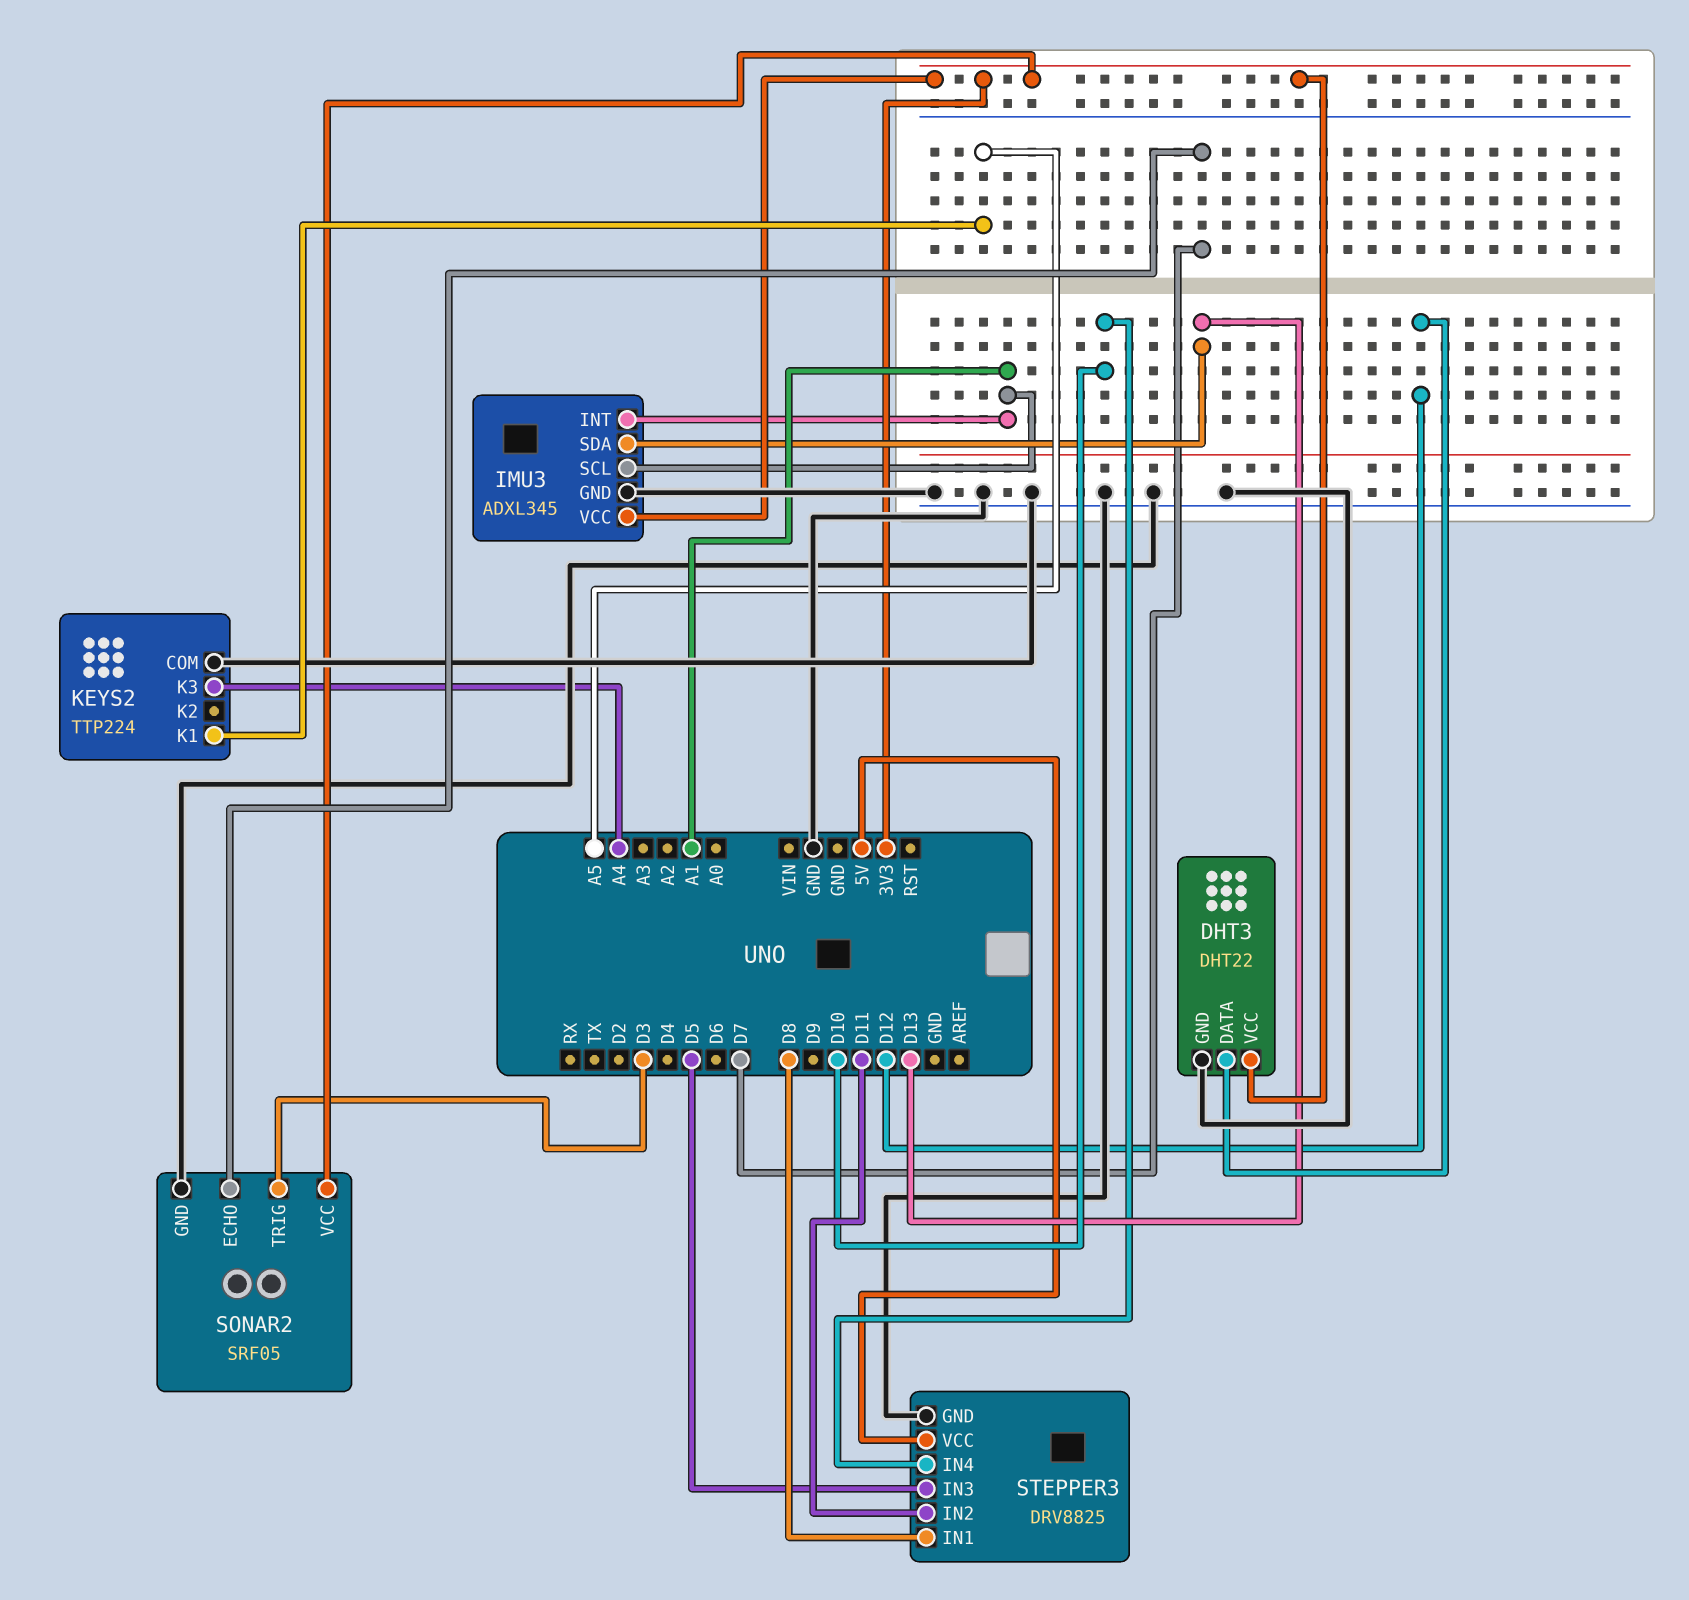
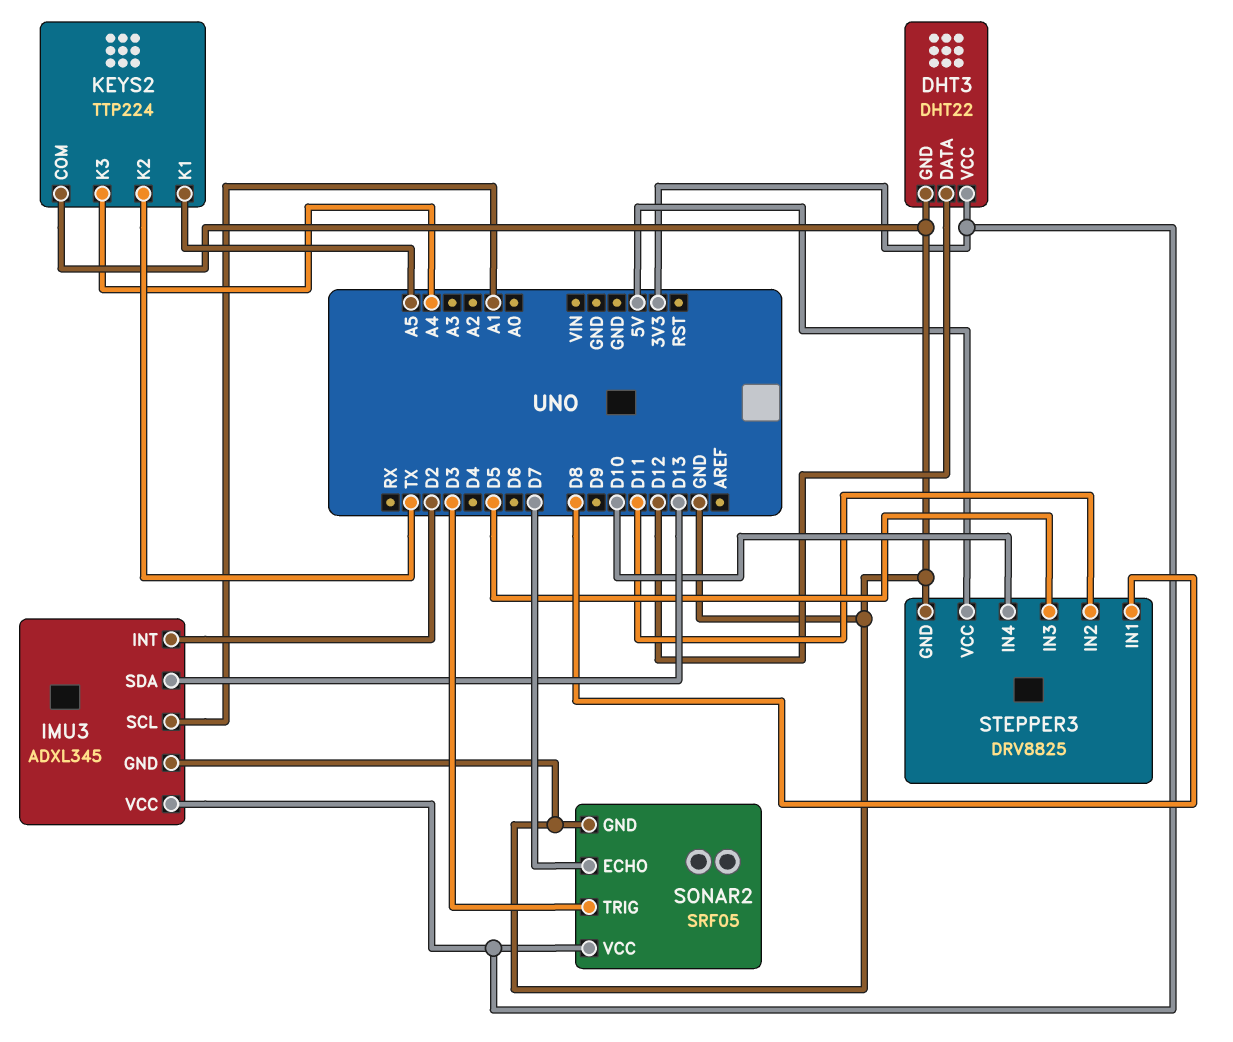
IMU3 pin INT: A1 -> D2
KEYS2 pin K2: none -> TX

